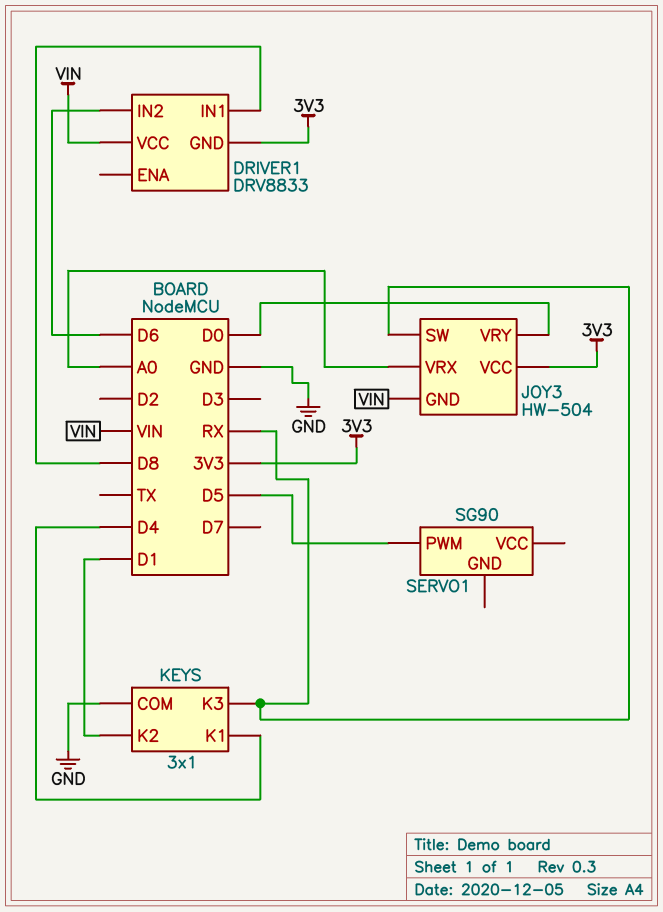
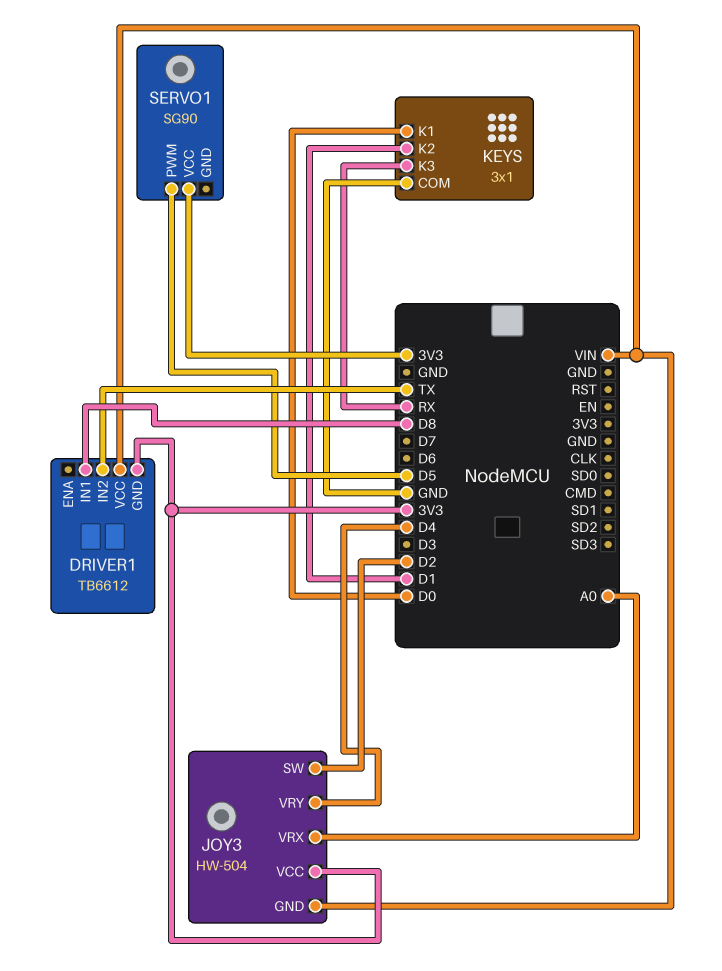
DRIVER1: DRV8833 -> TB6612
DRIVER1 pin IN2: D6 -> TX
JOY3 pin SW: RX -> D2
JOY3 pin VRY: D0 -> D4
KEYS pin K1: D4 -> D0
SERVO1 pin VCC: none -> 3V3

